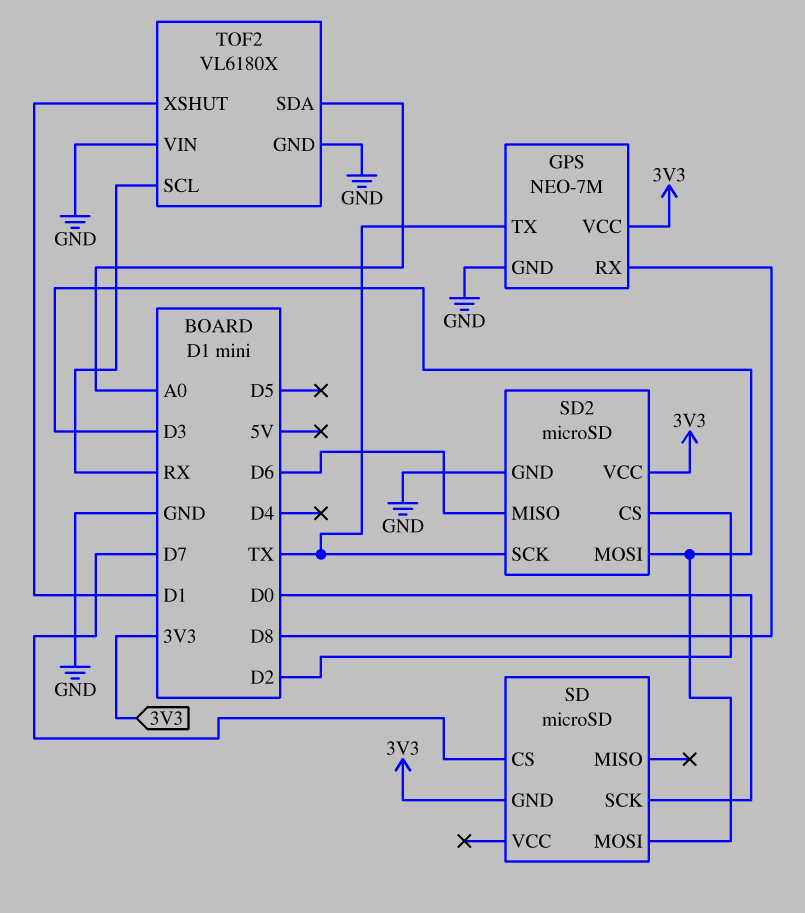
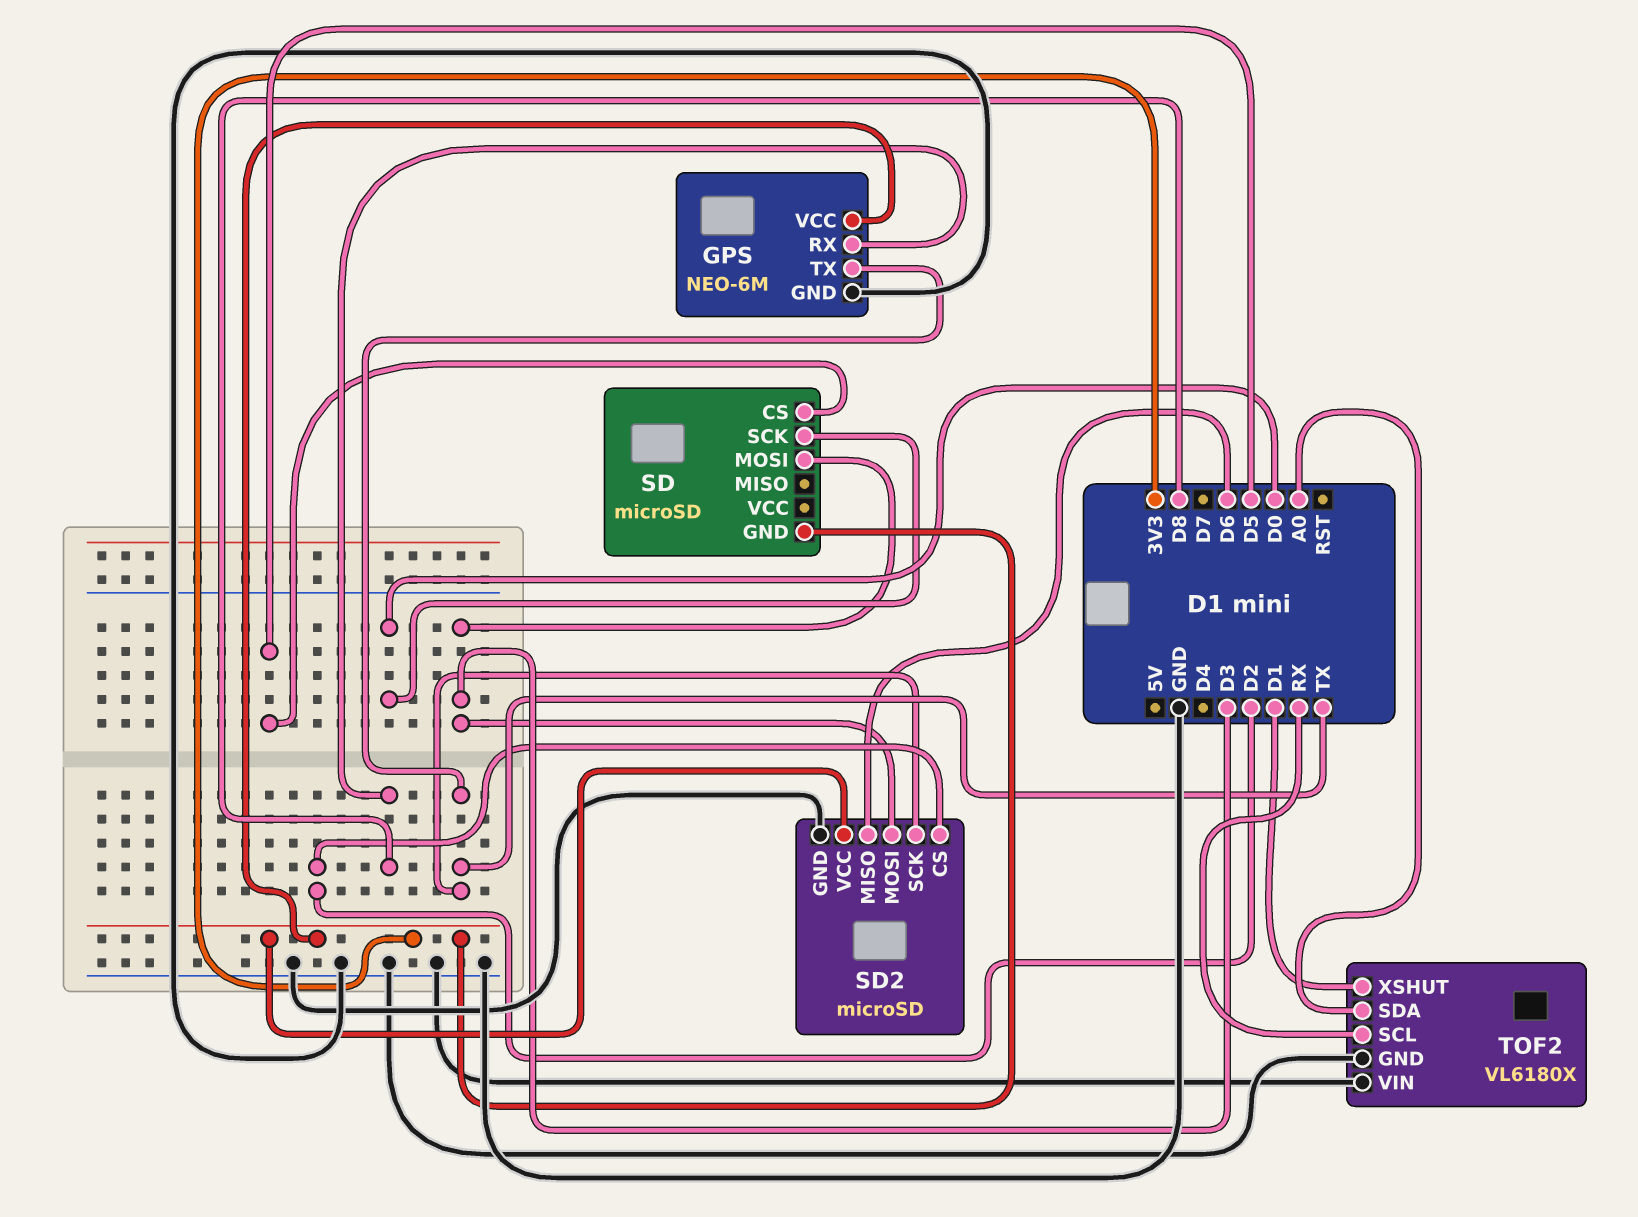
GPS: NEO-7M -> NEO-6M
SD pin CS: D7 -> D5

